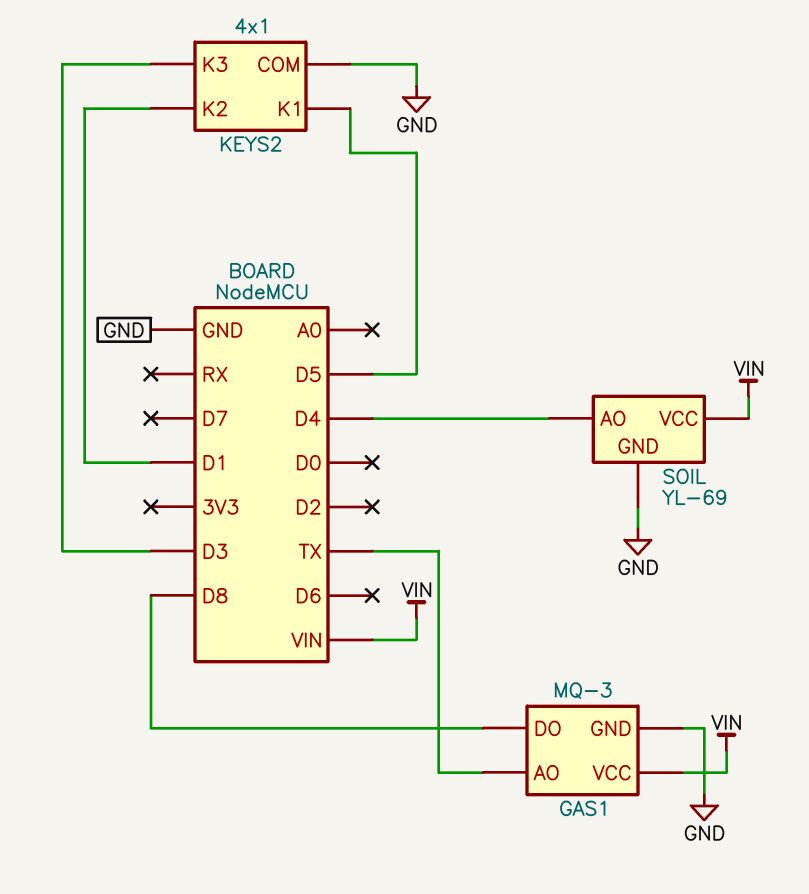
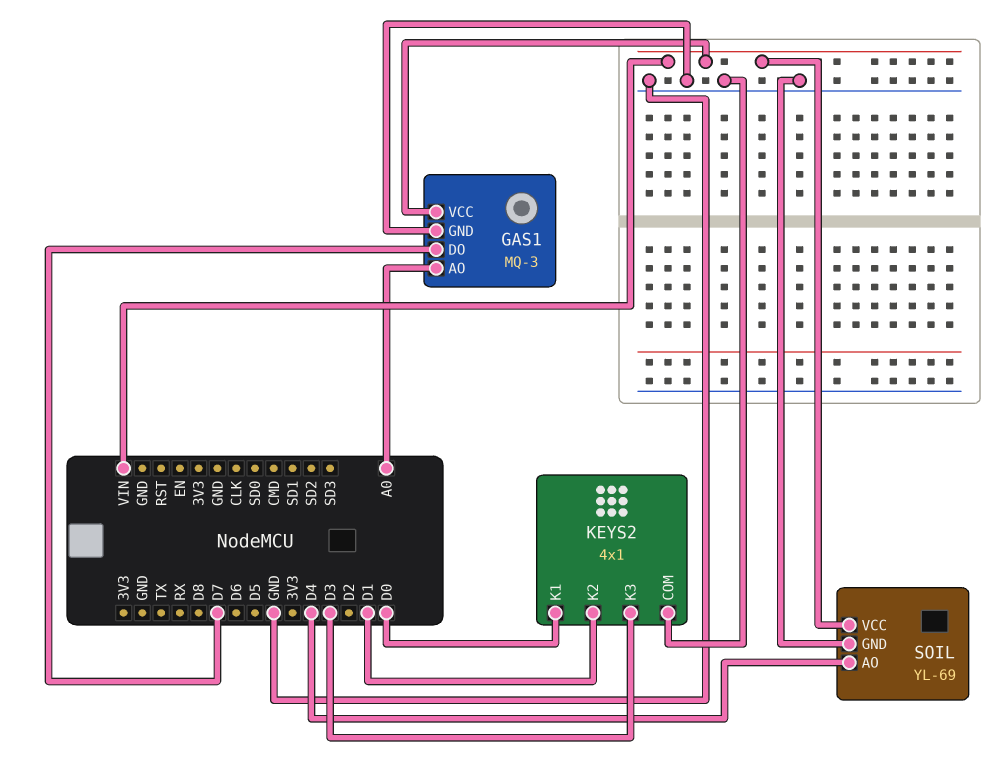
GAS1 pin AO: TX -> A0
GAS1 pin DO: D8 -> D7
KEYS2 pin K1: D5 -> D0

